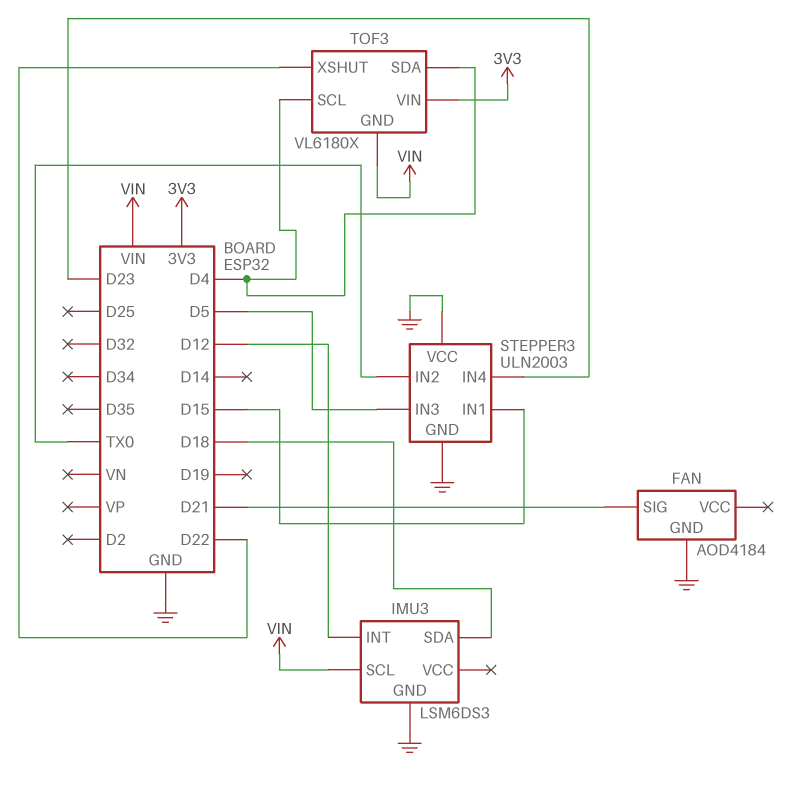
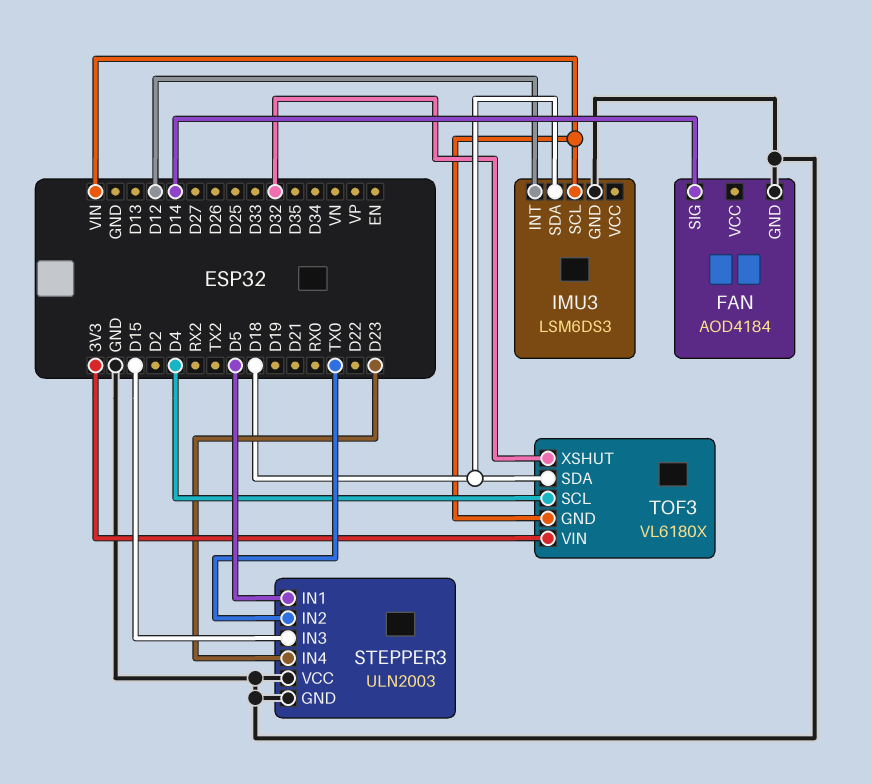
FAN pin SIG: D21 -> D14
STEPPER3 pin IN1: D15 -> D5
STEPPER3 pin IN3: D5 -> D15
TOF3 pin SDA: D4 -> D18
TOF3 pin XSHUT: D22 -> D32

